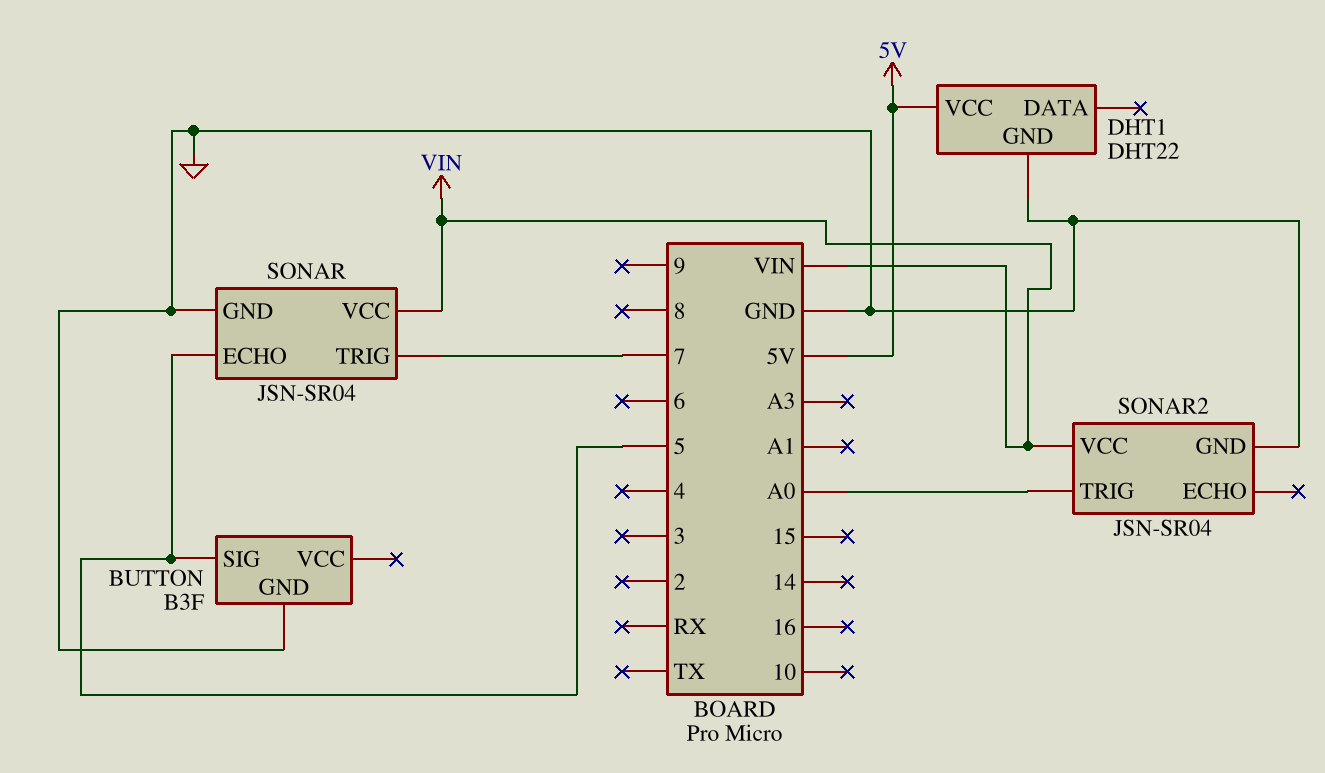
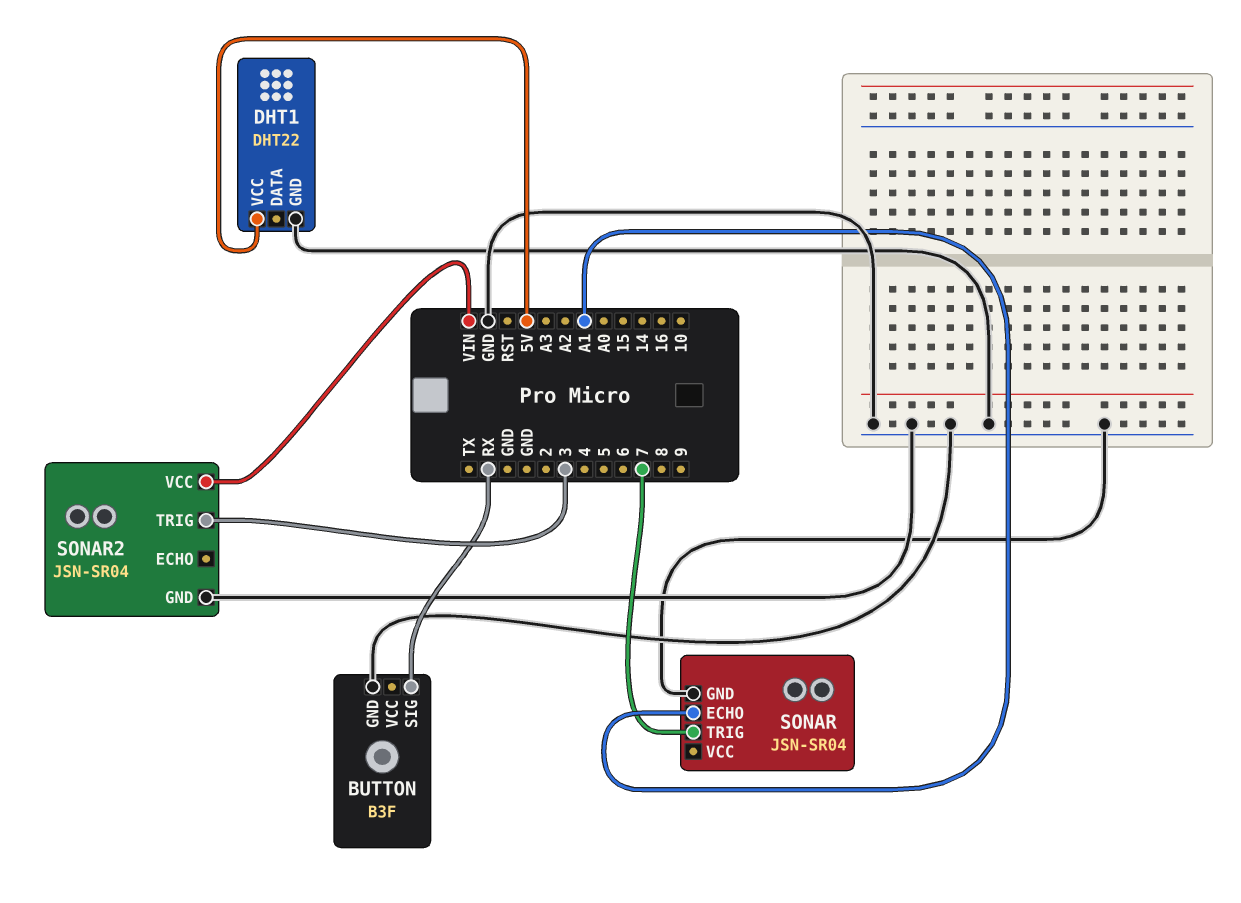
BUTTON pin SIG: 5 -> RX
SONAR pin ECHO: 5 -> A1
SONAR pin VCC: VIN -> none
SONAR2 pin TRIG: A0 -> 3

